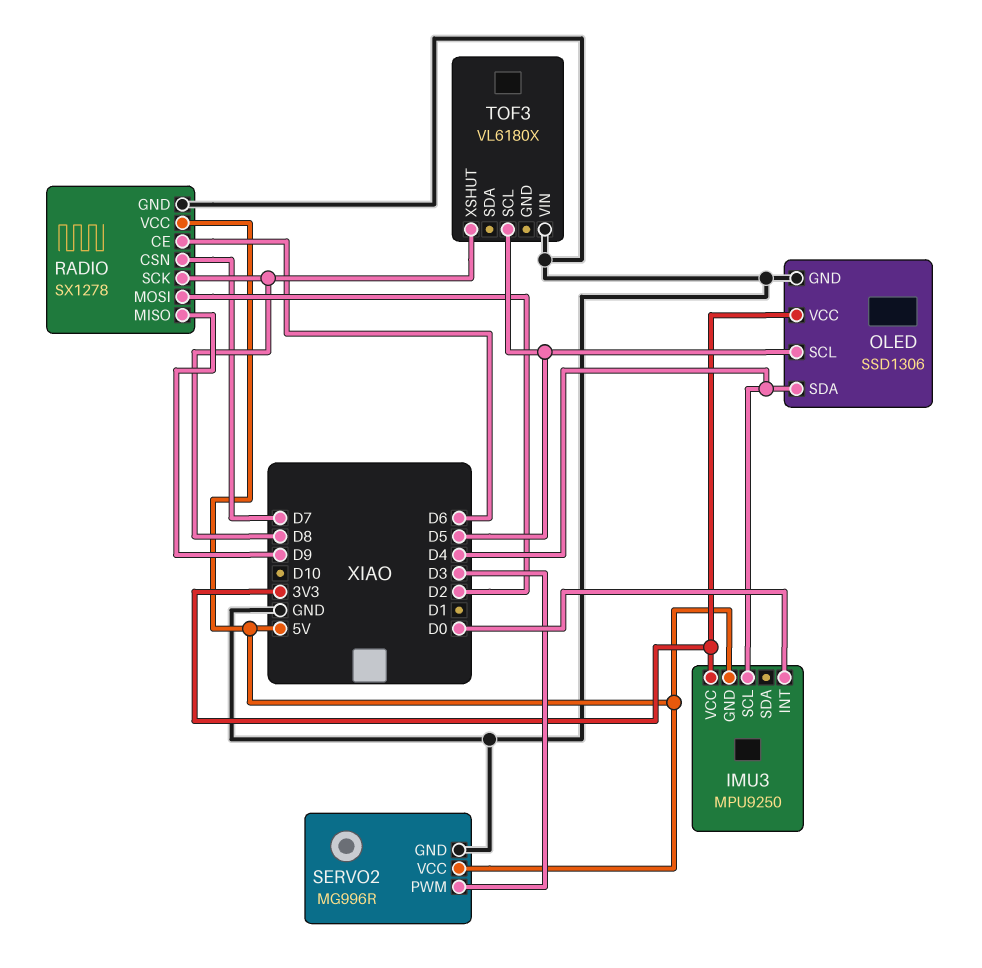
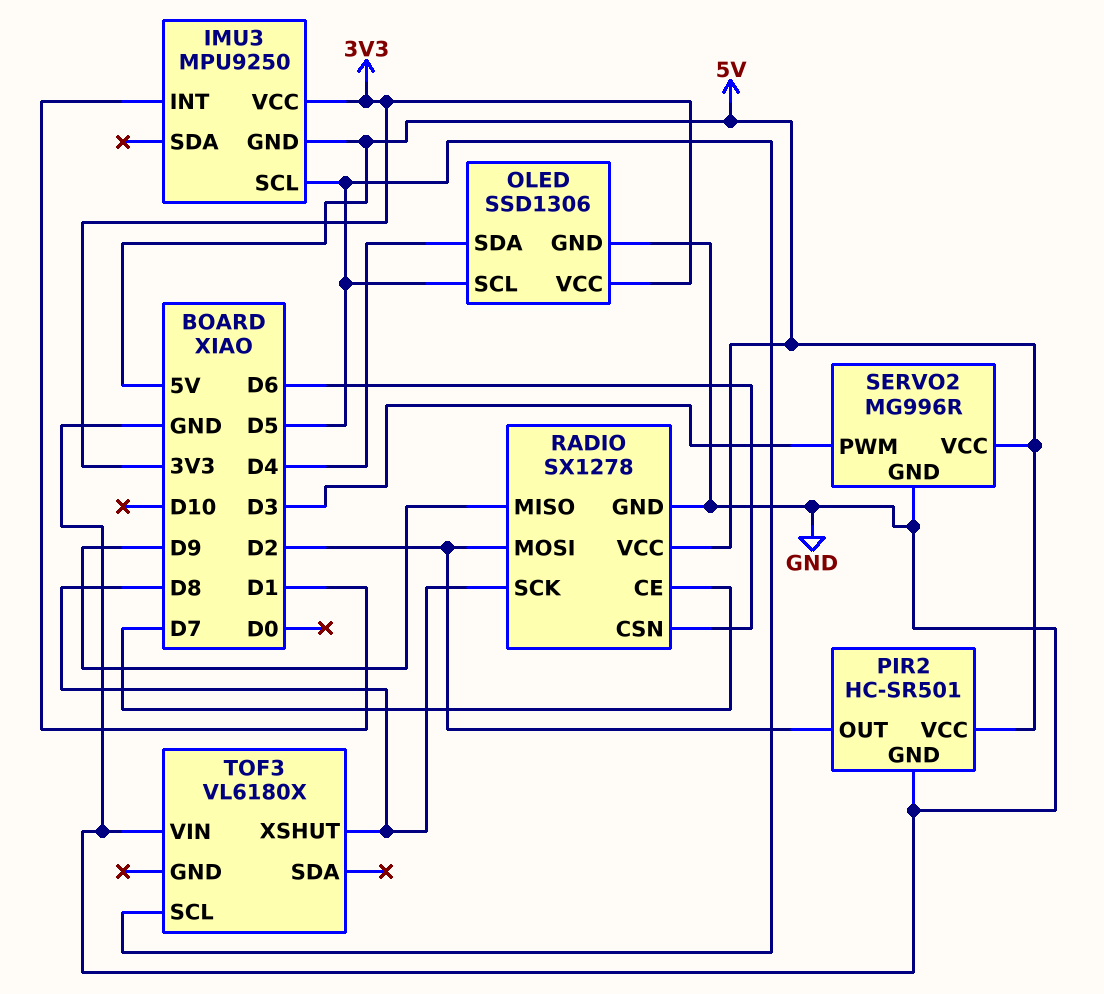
IMU3 pin INT: D0 -> D1
IMU3 pin SCL: D4 -> D5
PIR2: none -> HC-SR501
PIR2 pin GND: none -> GND
PIR2 pin OUT: none -> D2
PIR2 pin VCC: none -> 5V
RADIO pin CE: D6 -> D7
RADIO pin CSN: D7 -> D6

